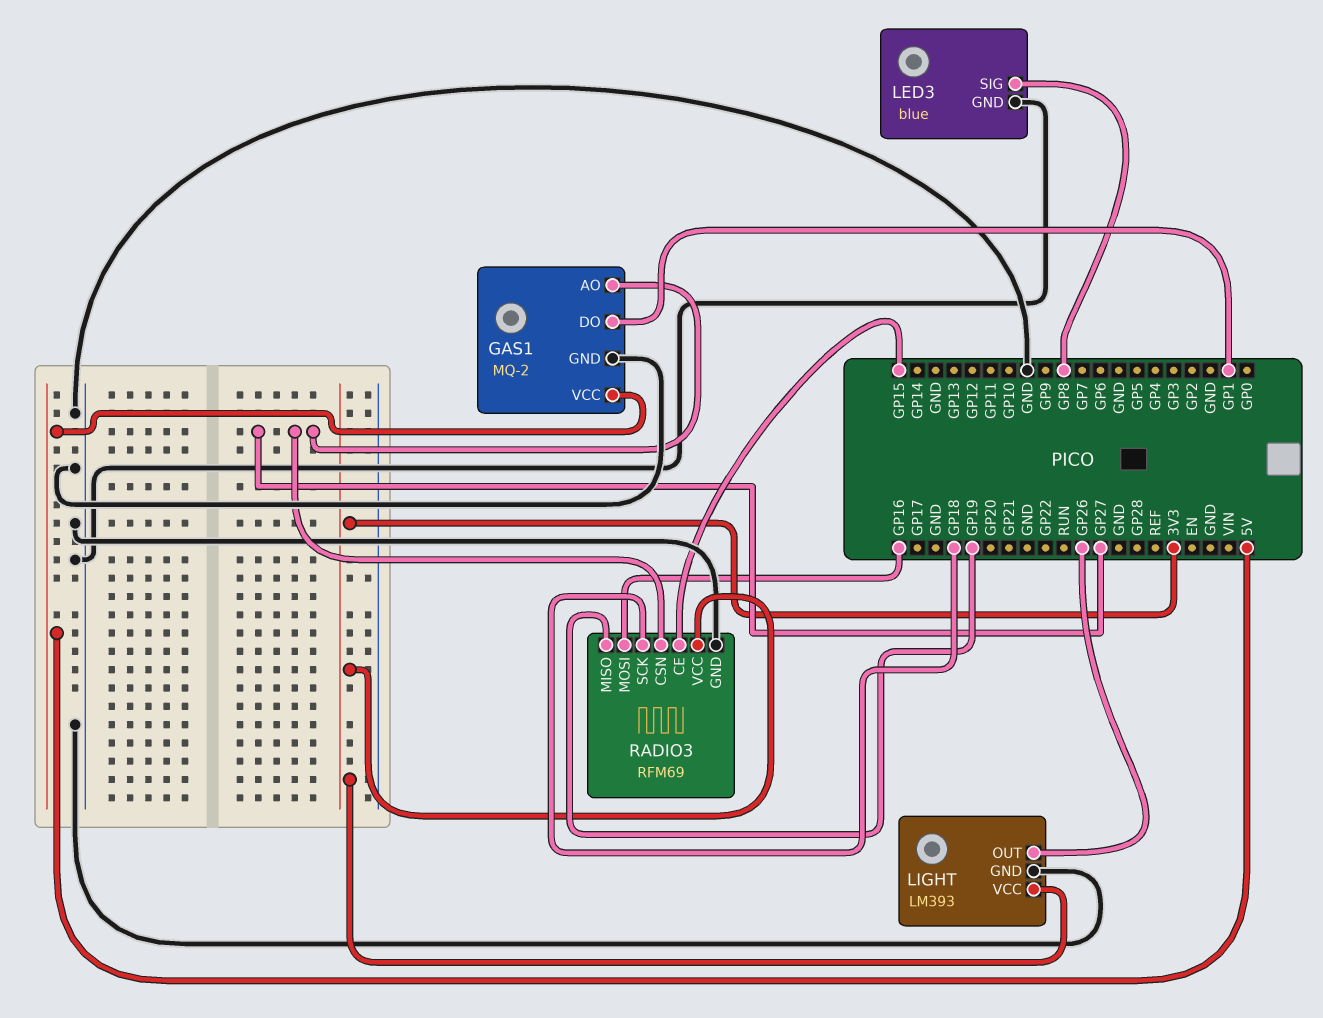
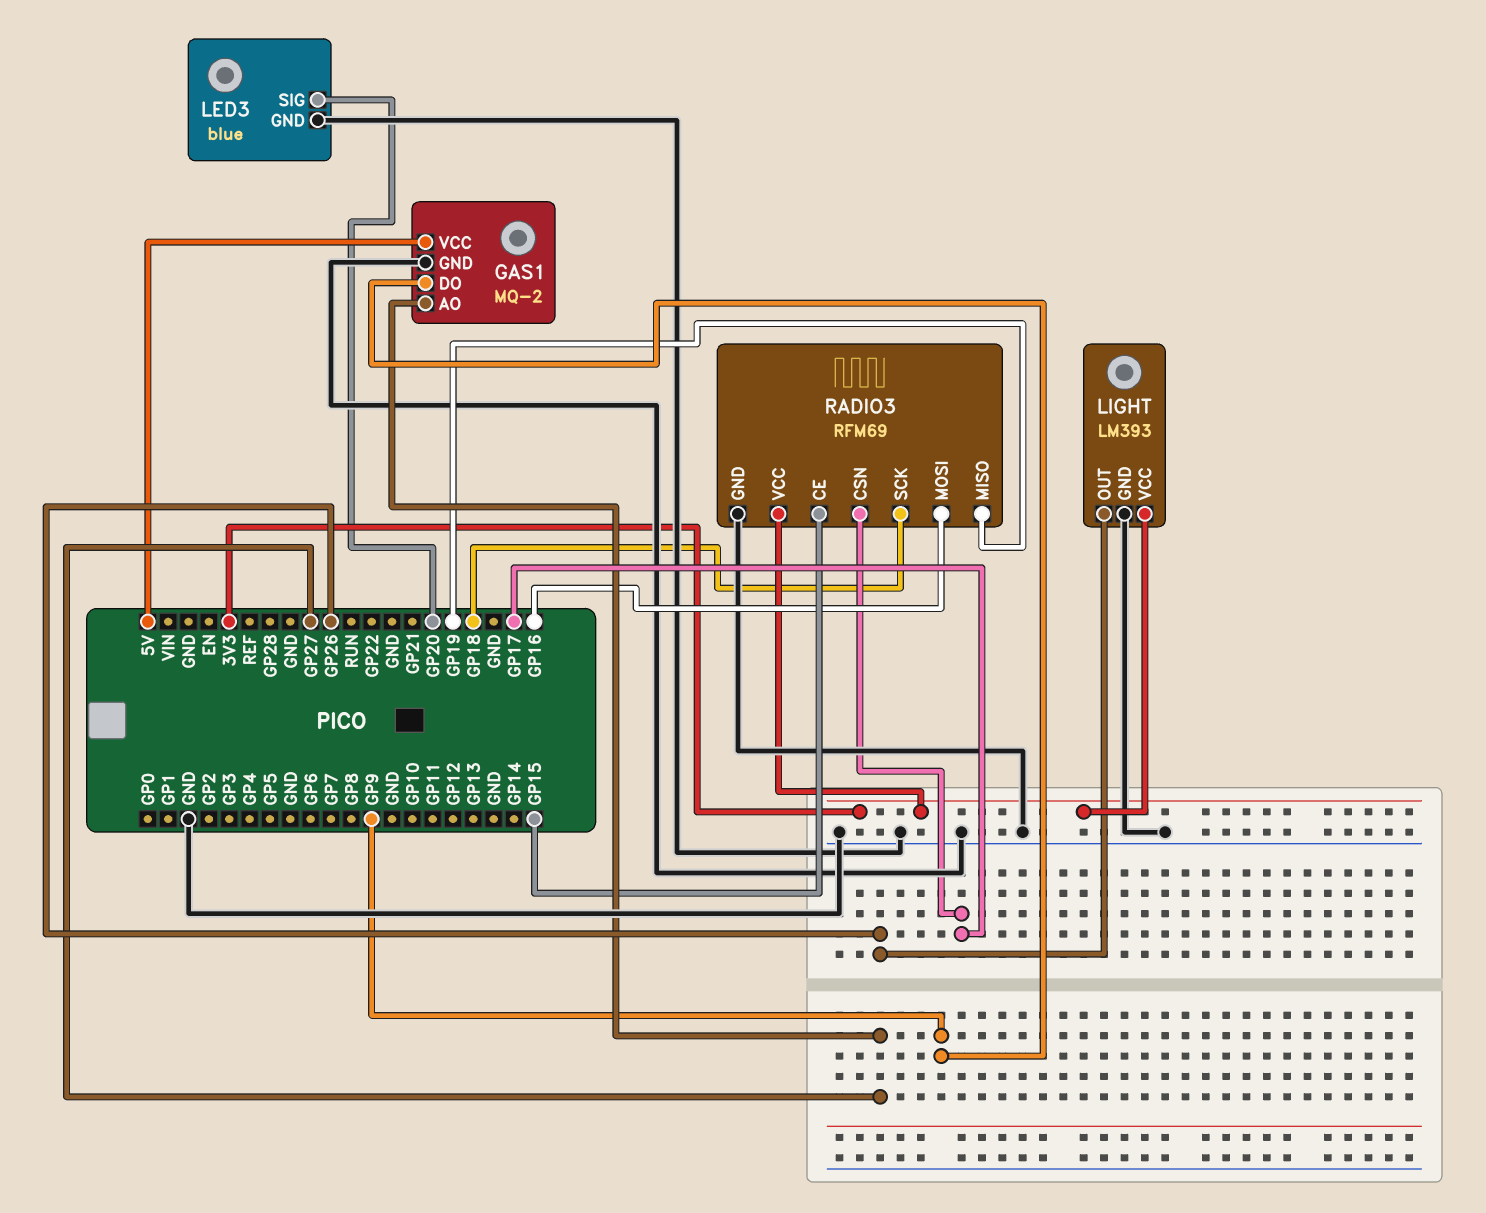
GAS1 pin DO: GP1 -> GP9
LED3 pin SIG: GP8 -> GP20
RADIO3 pin CSN: GP27 -> GP17

